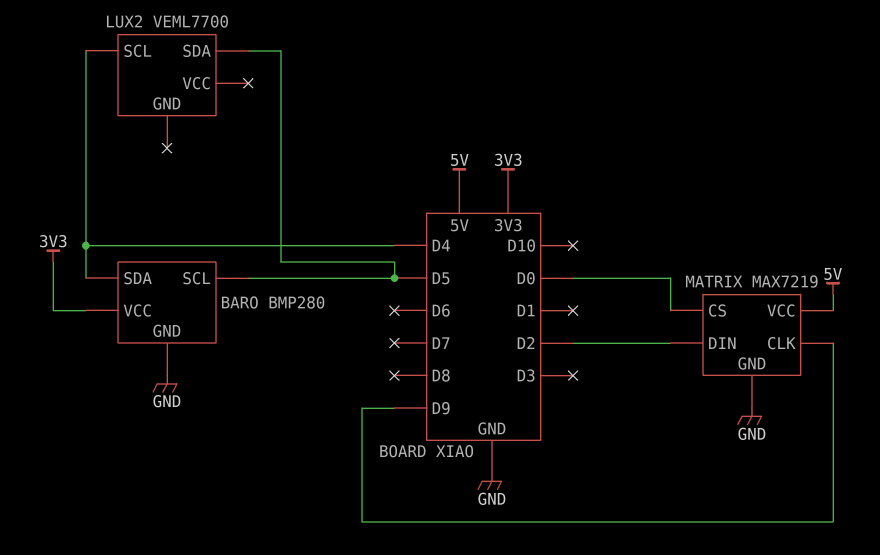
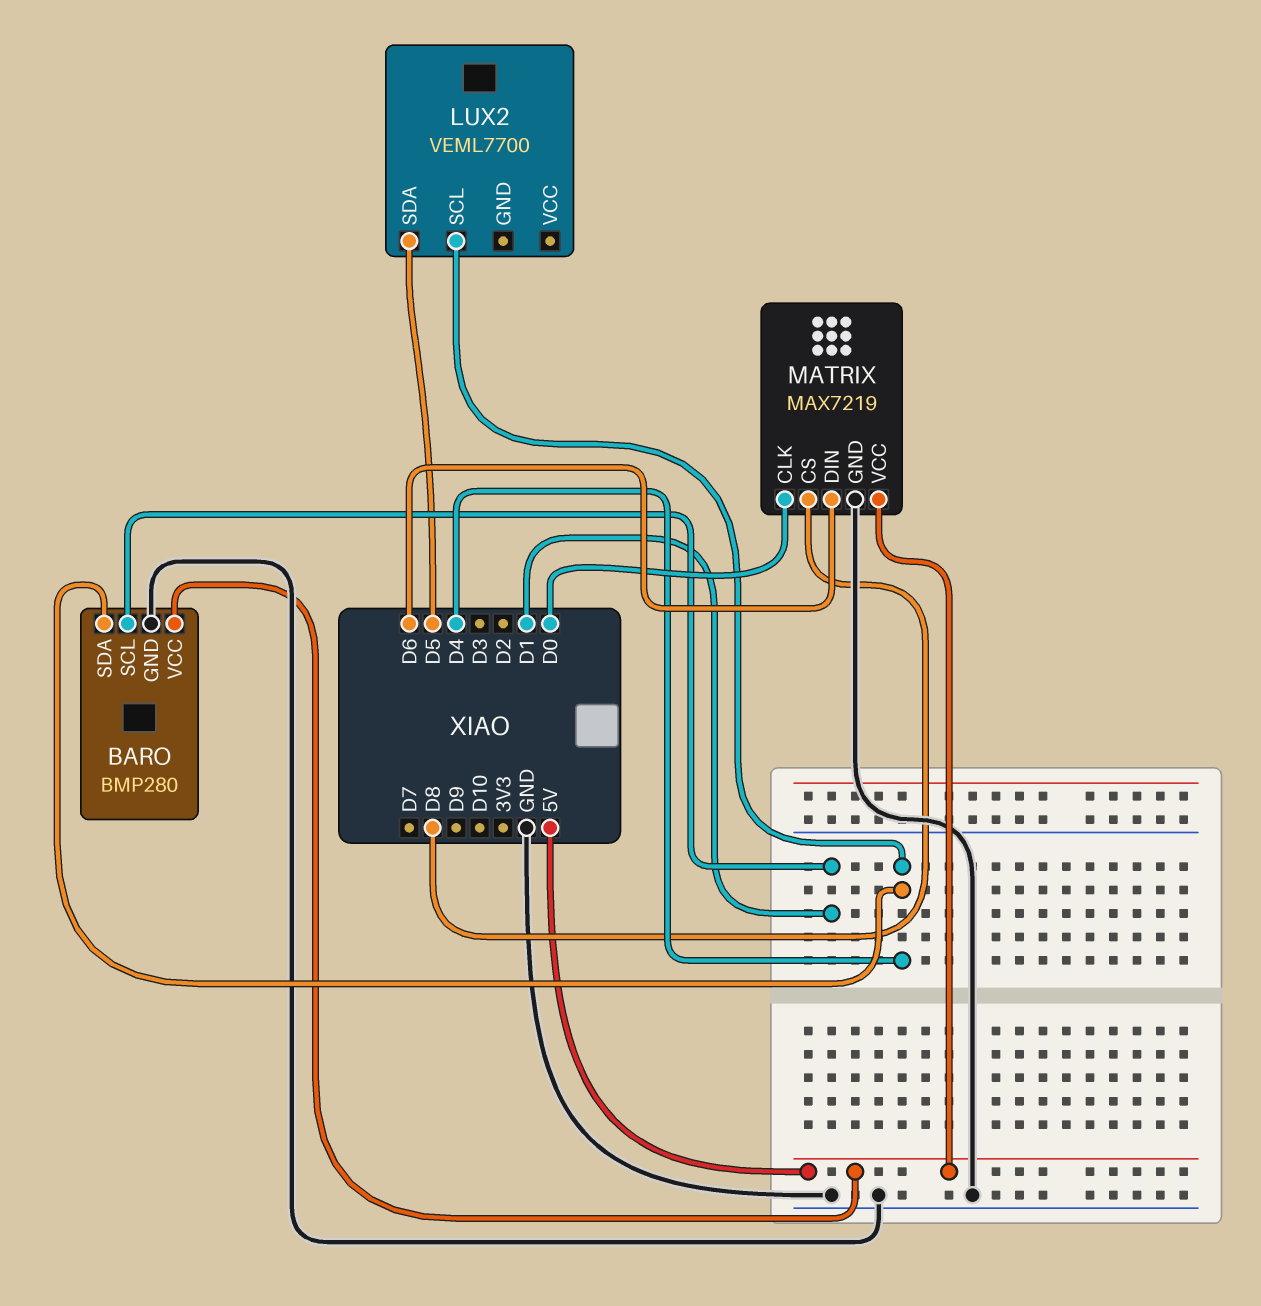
BARO pin SCL: D5 -> D1
BARO pin VCC: 3V3 -> 5V
MATRIX pin CLK: D9 -> D0
MATRIX pin CS: D0 -> D8
MATRIX pin DIN: D2 -> D6

